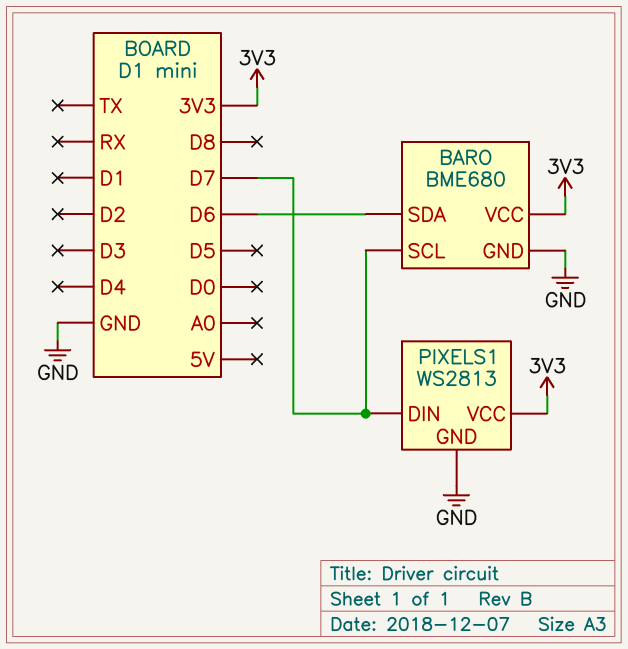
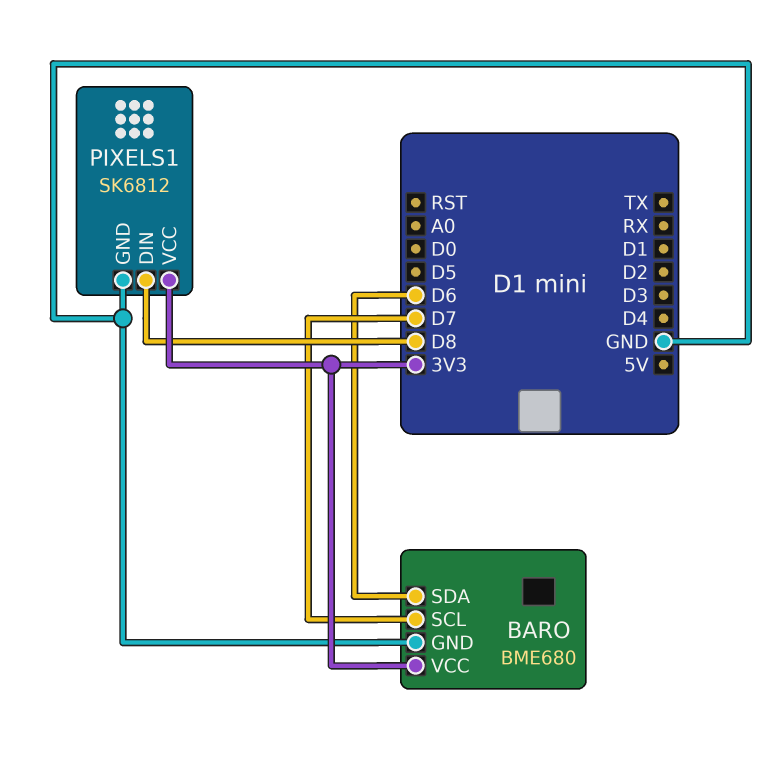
PIXELS1: WS2813 -> SK6812
PIXELS1 pin DIN: D7 -> D8

